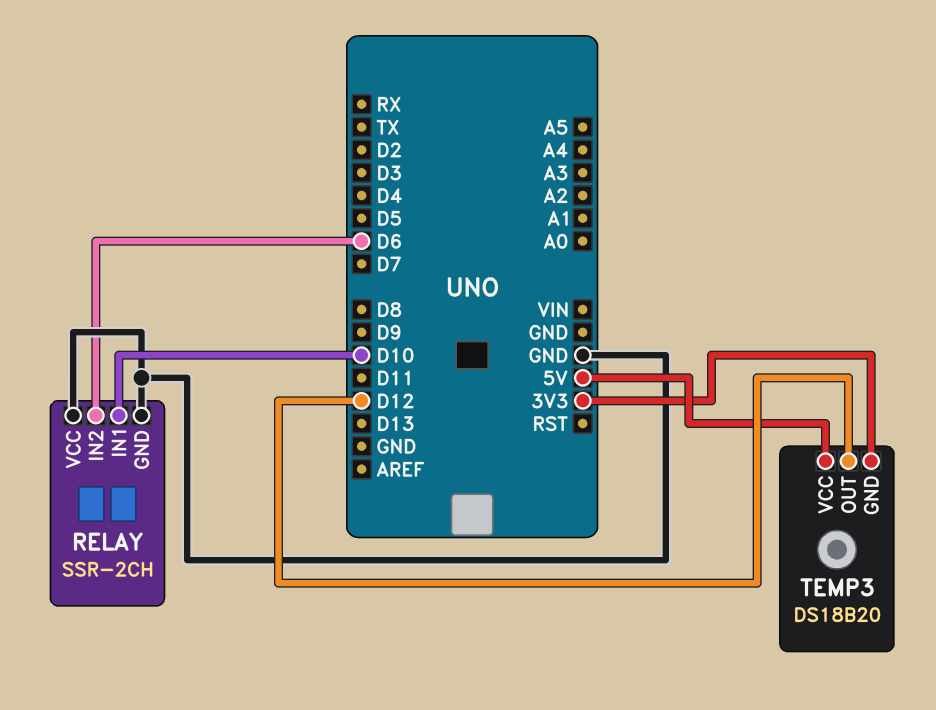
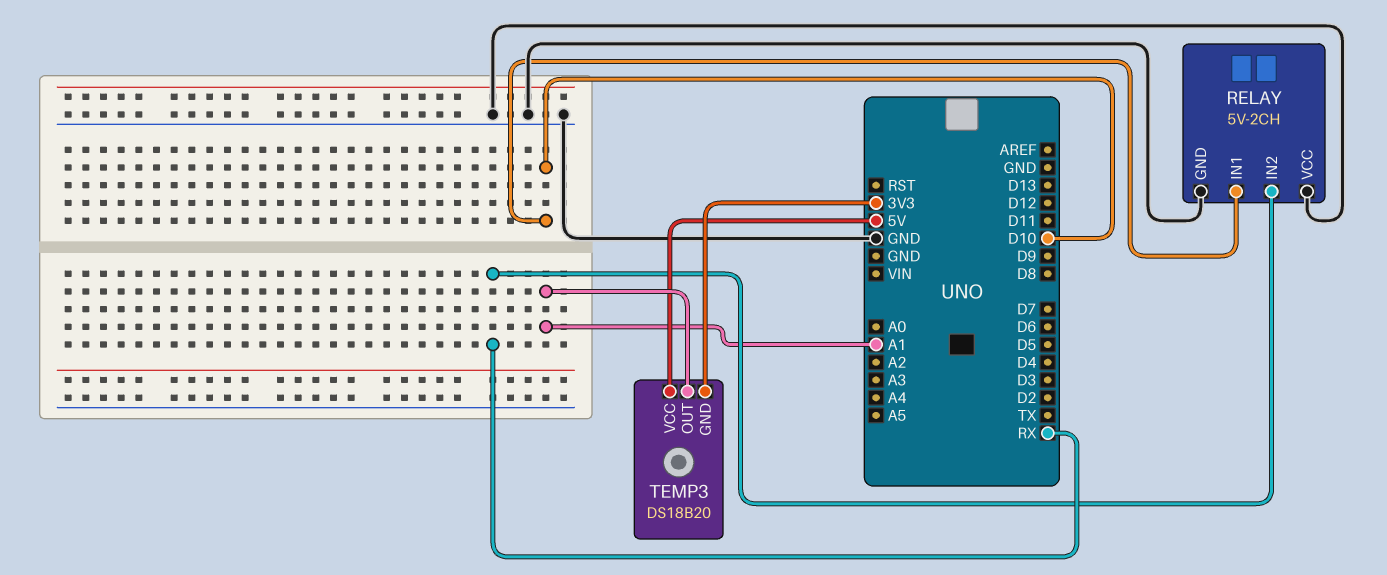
RELAY: SSR-2CH -> 5V-2CH
RELAY pin IN2: D6 -> RX
TEMP3 pin OUT: D12 -> A1

